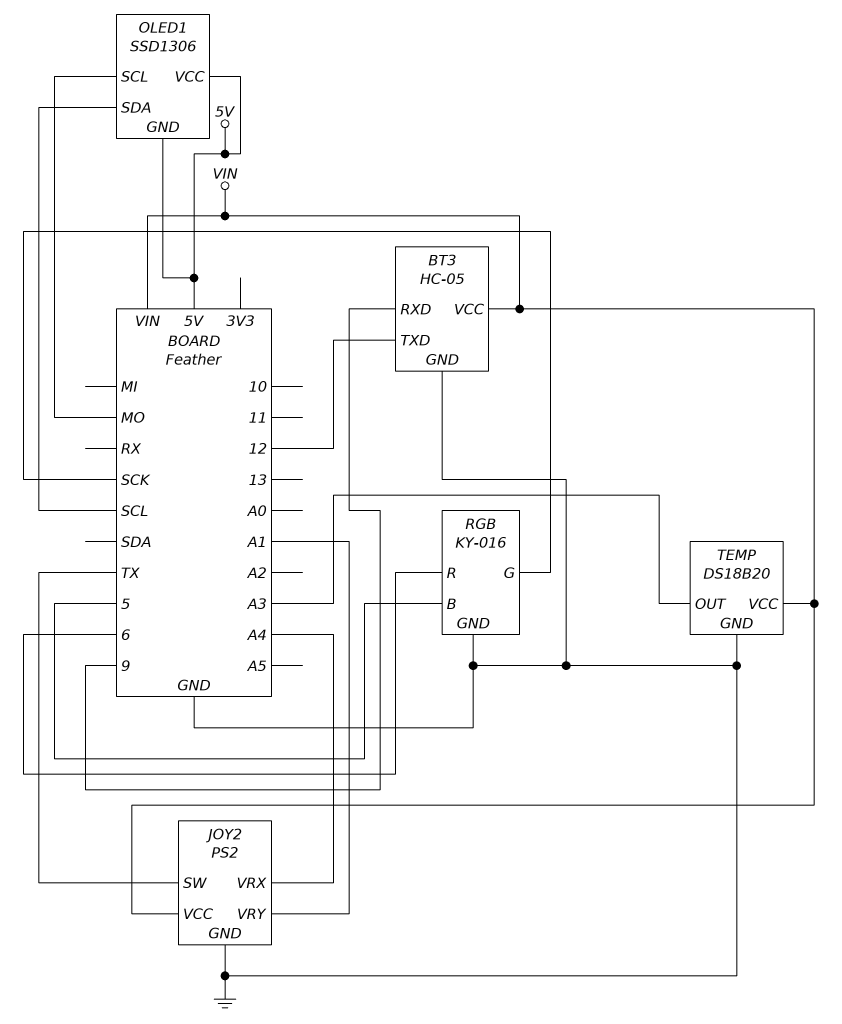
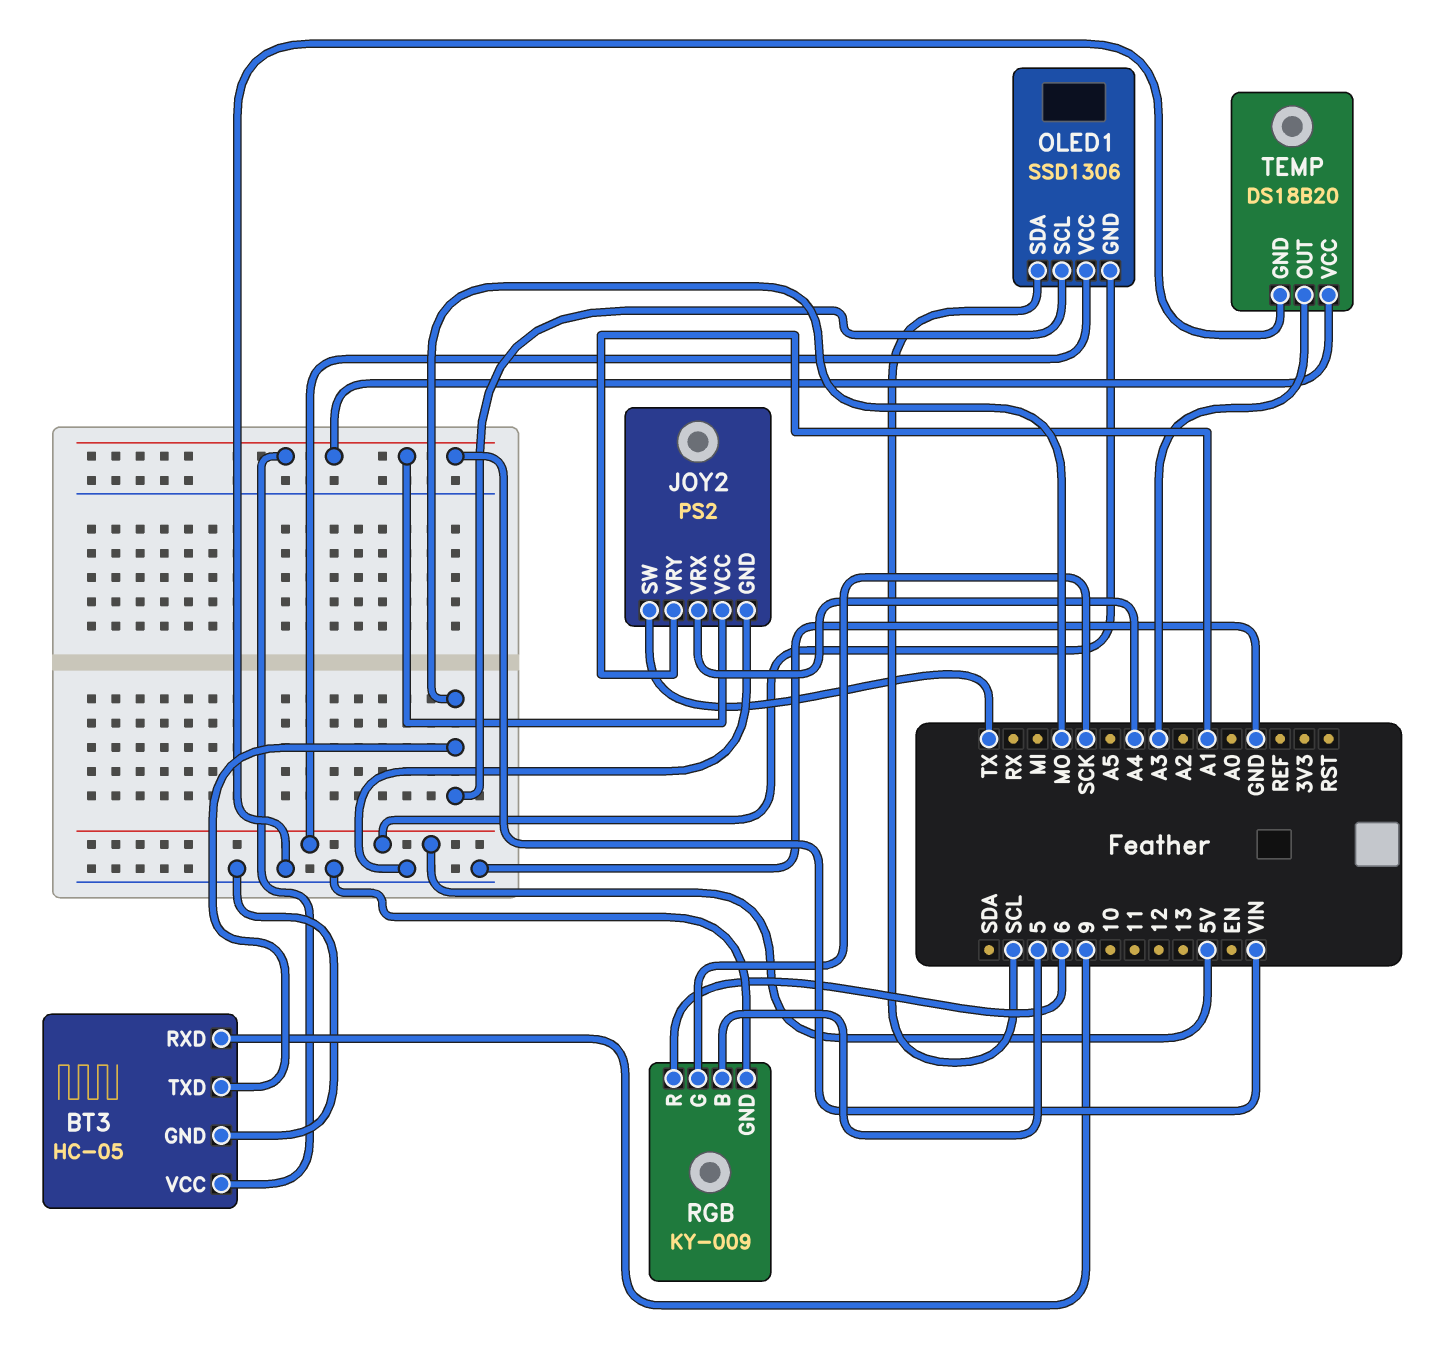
BT3 pin TXD: 12 -> MO
RGB: KY-016 -> KY-009

